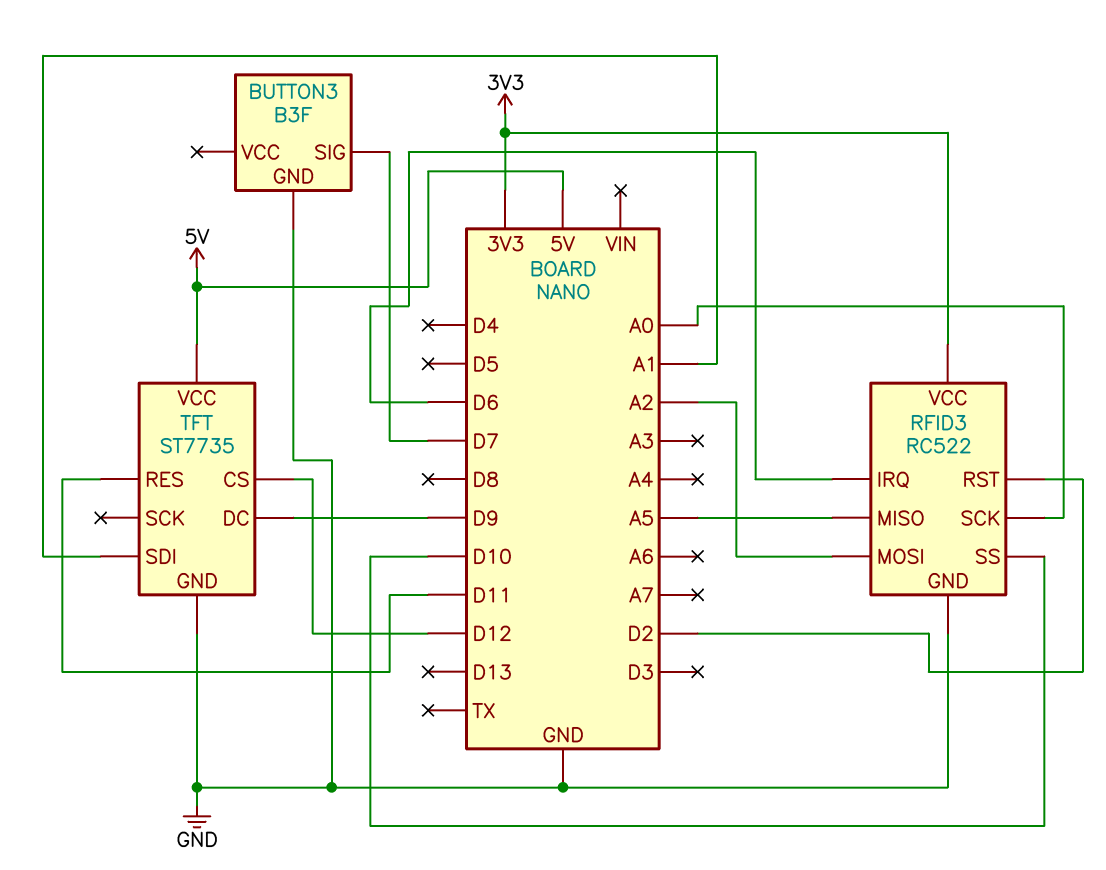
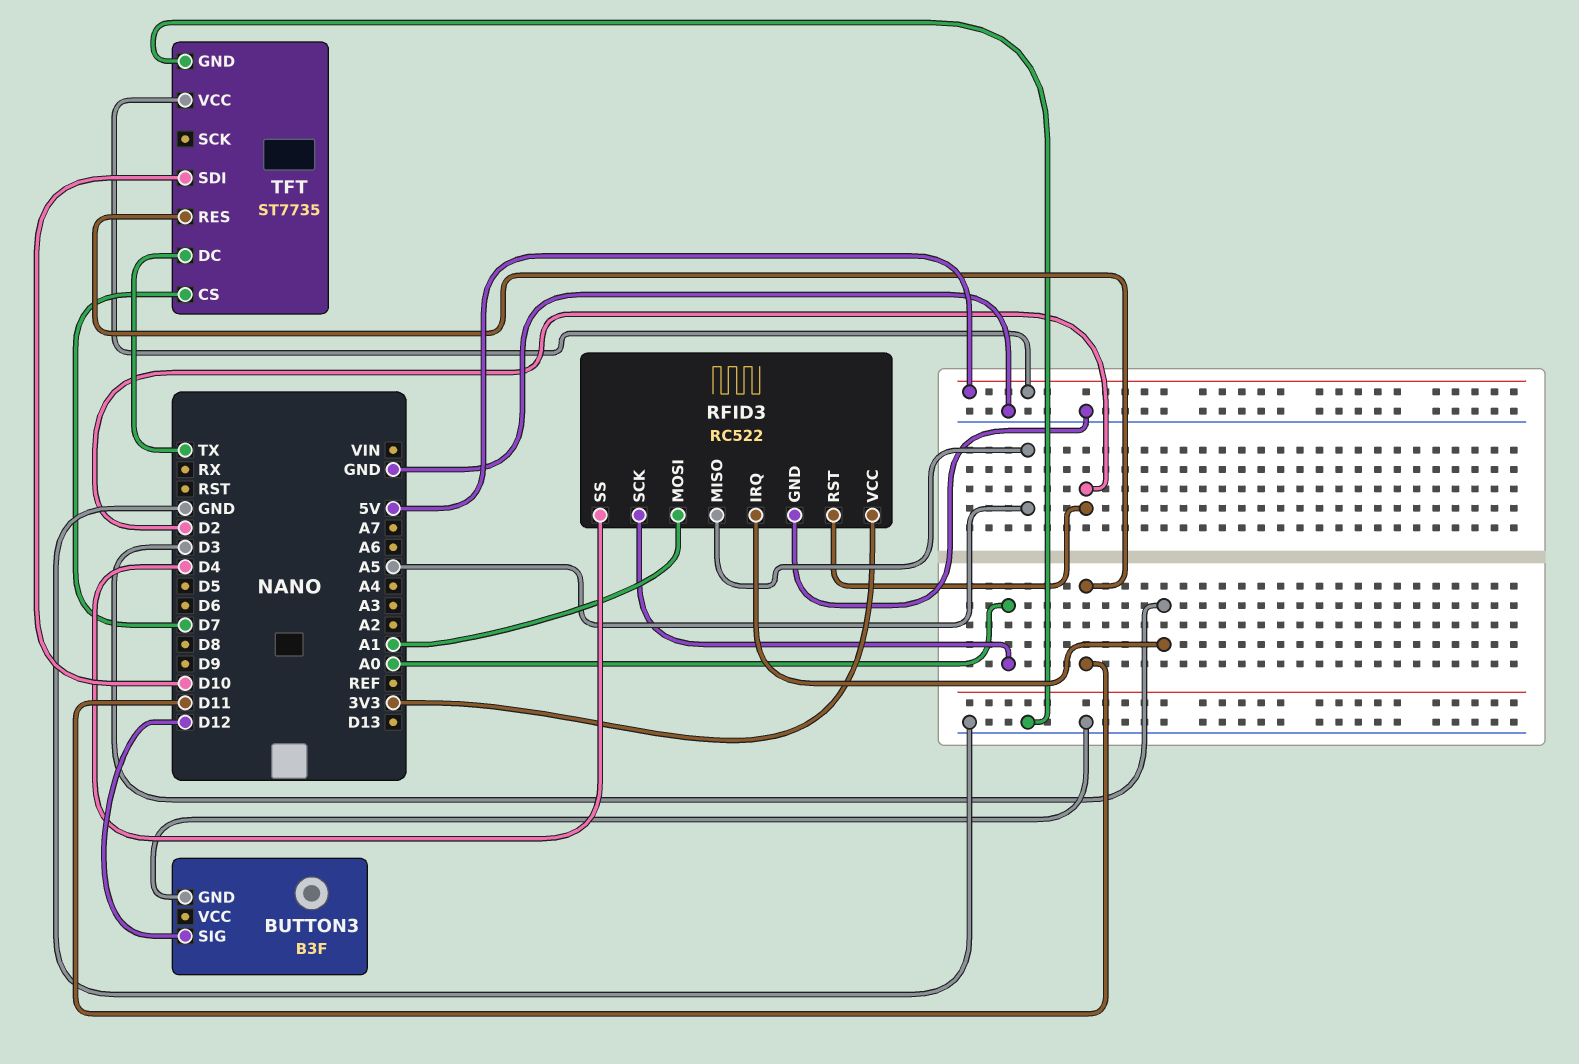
BUTTON3 pin SIG: D7 -> D12
RFID3 pin IRQ: D6 -> D3
RFID3 pin MOSI: A2 -> A1
RFID3 pin SS: D10 -> D4
TFT pin CS: D12 -> D7
TFT pin DC: D9 -> TX
TFT pin SDI: A1 -> D10

